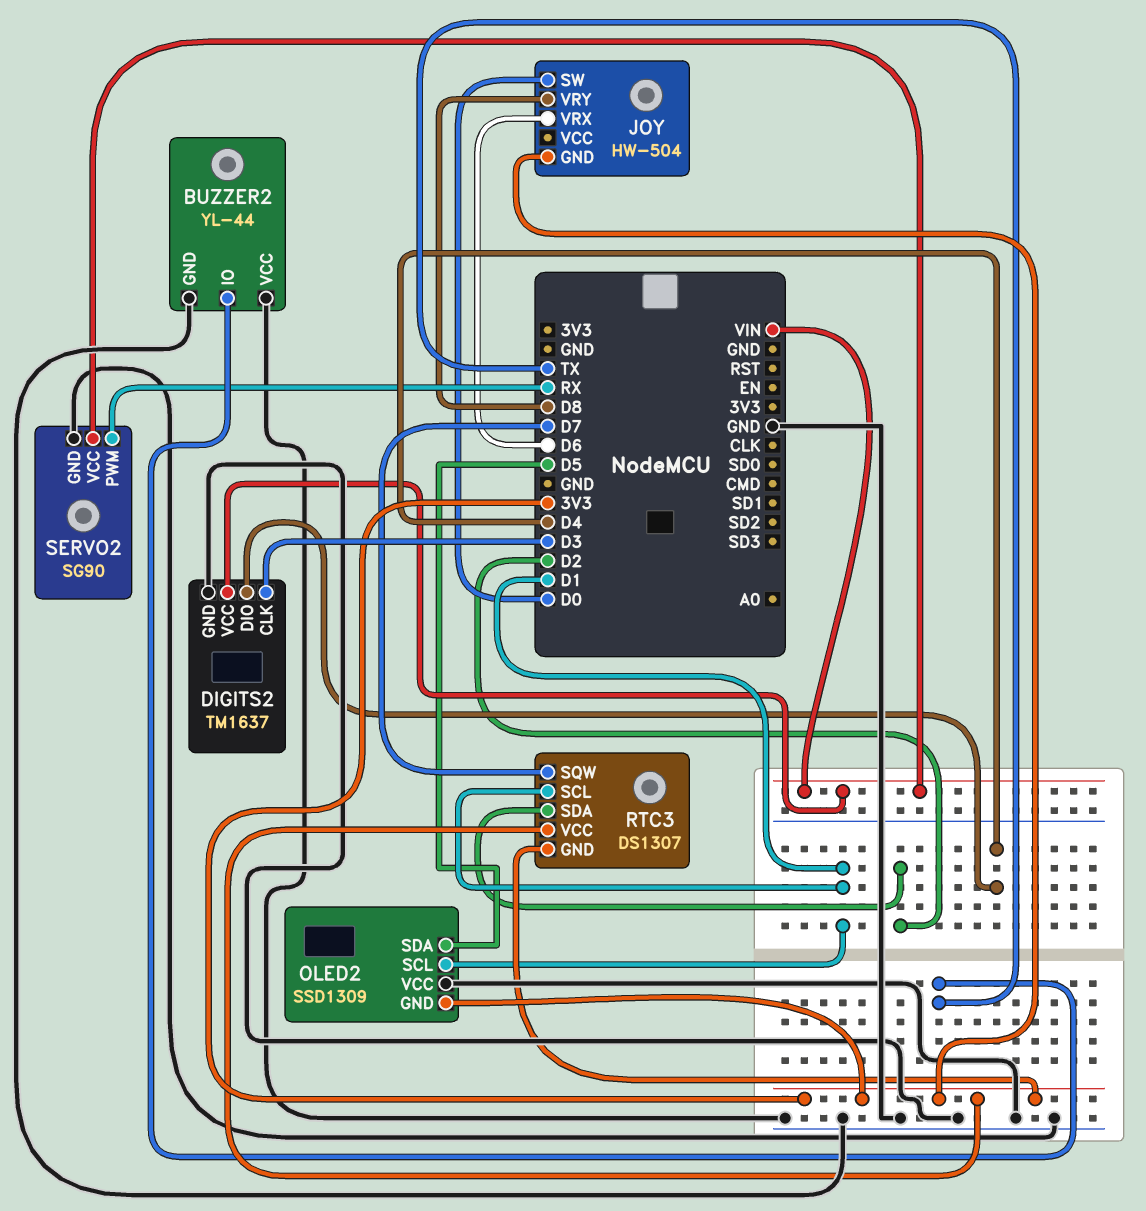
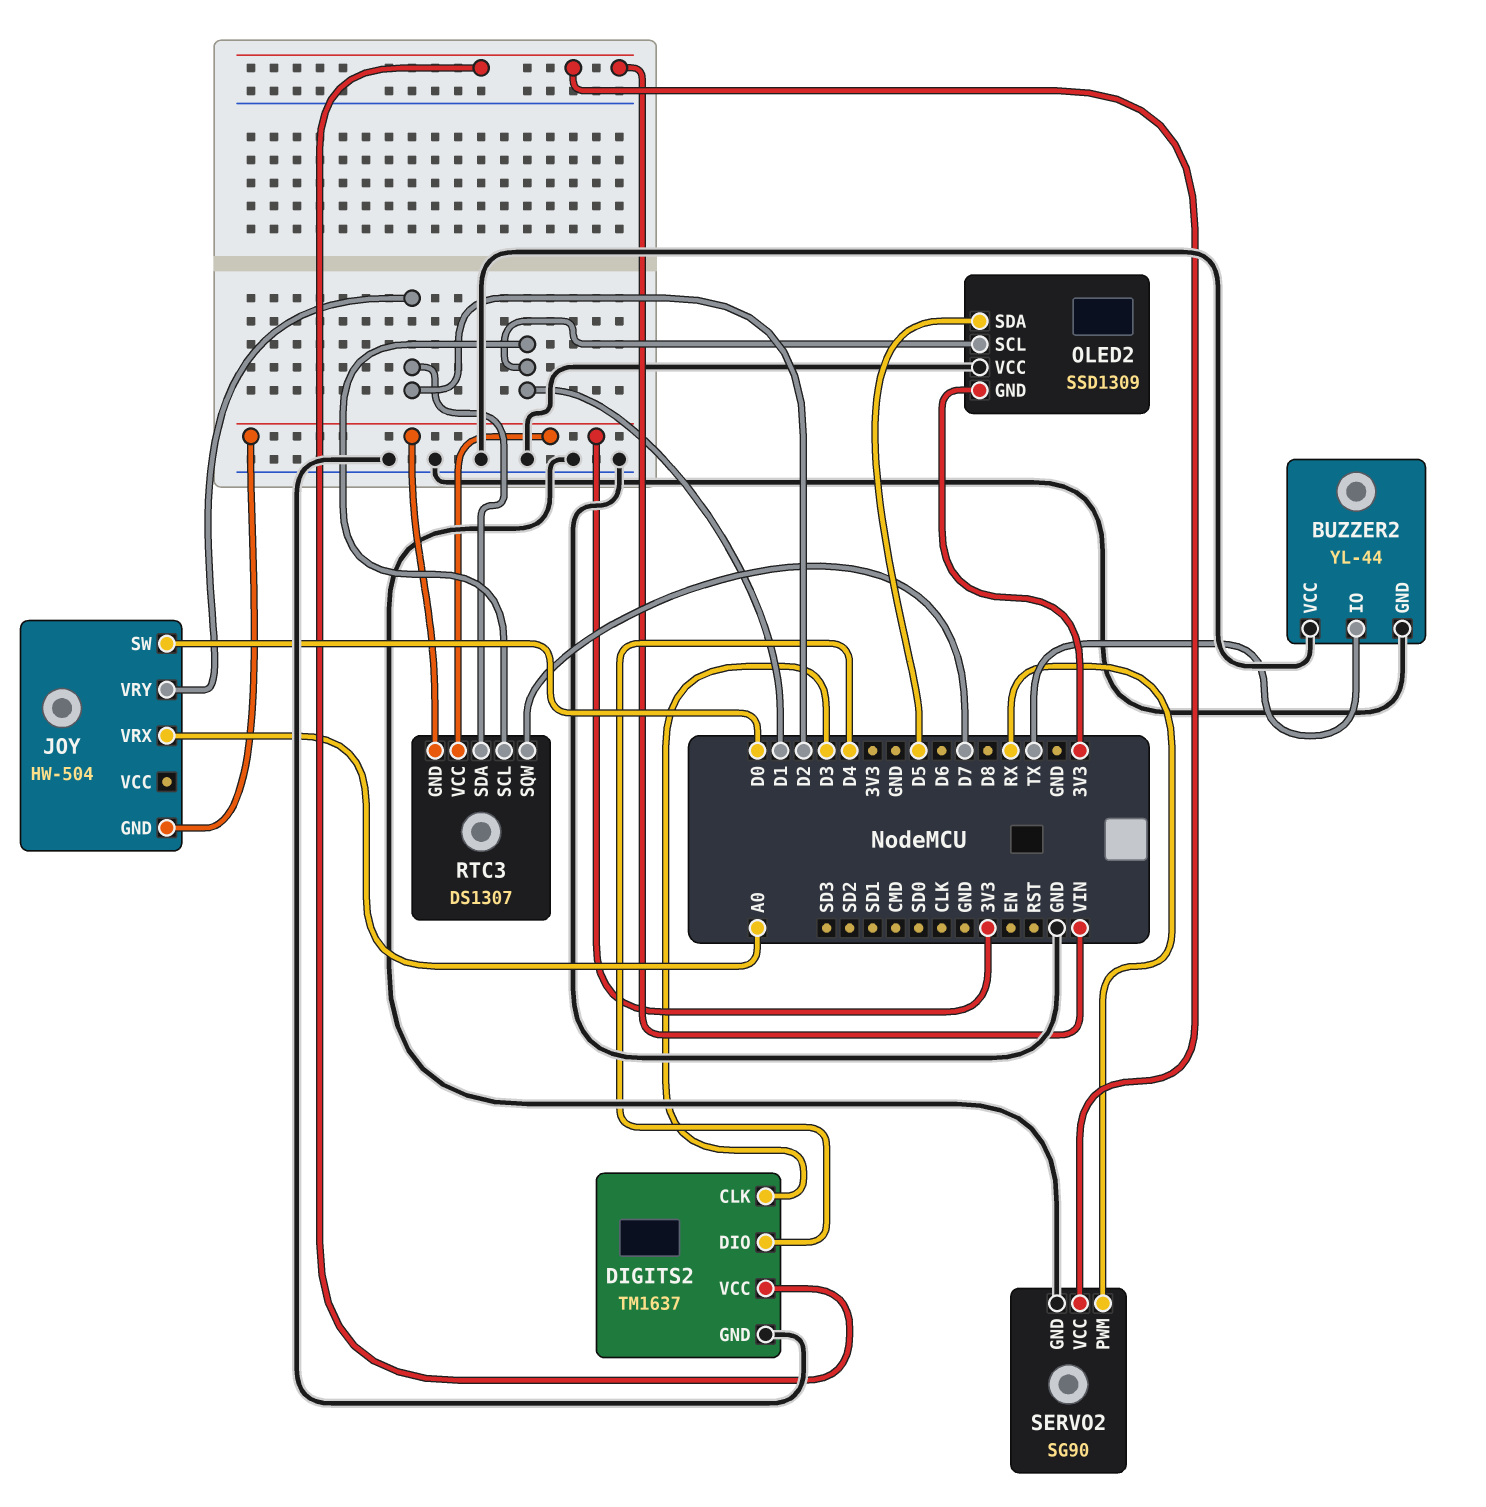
JOY pin VRX: D6 -> A0
JOY pin VRY: D8 -> D2

